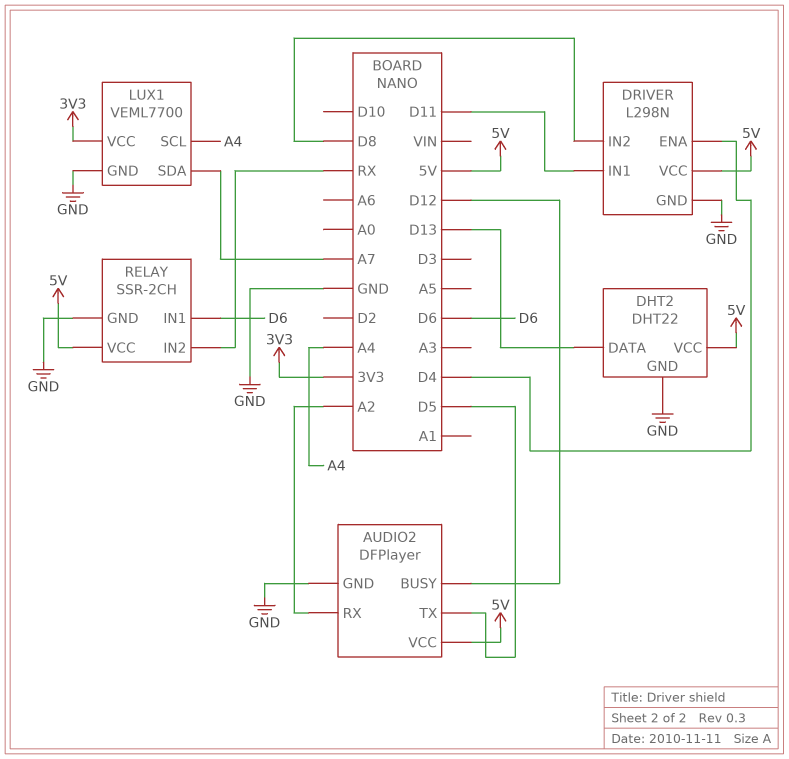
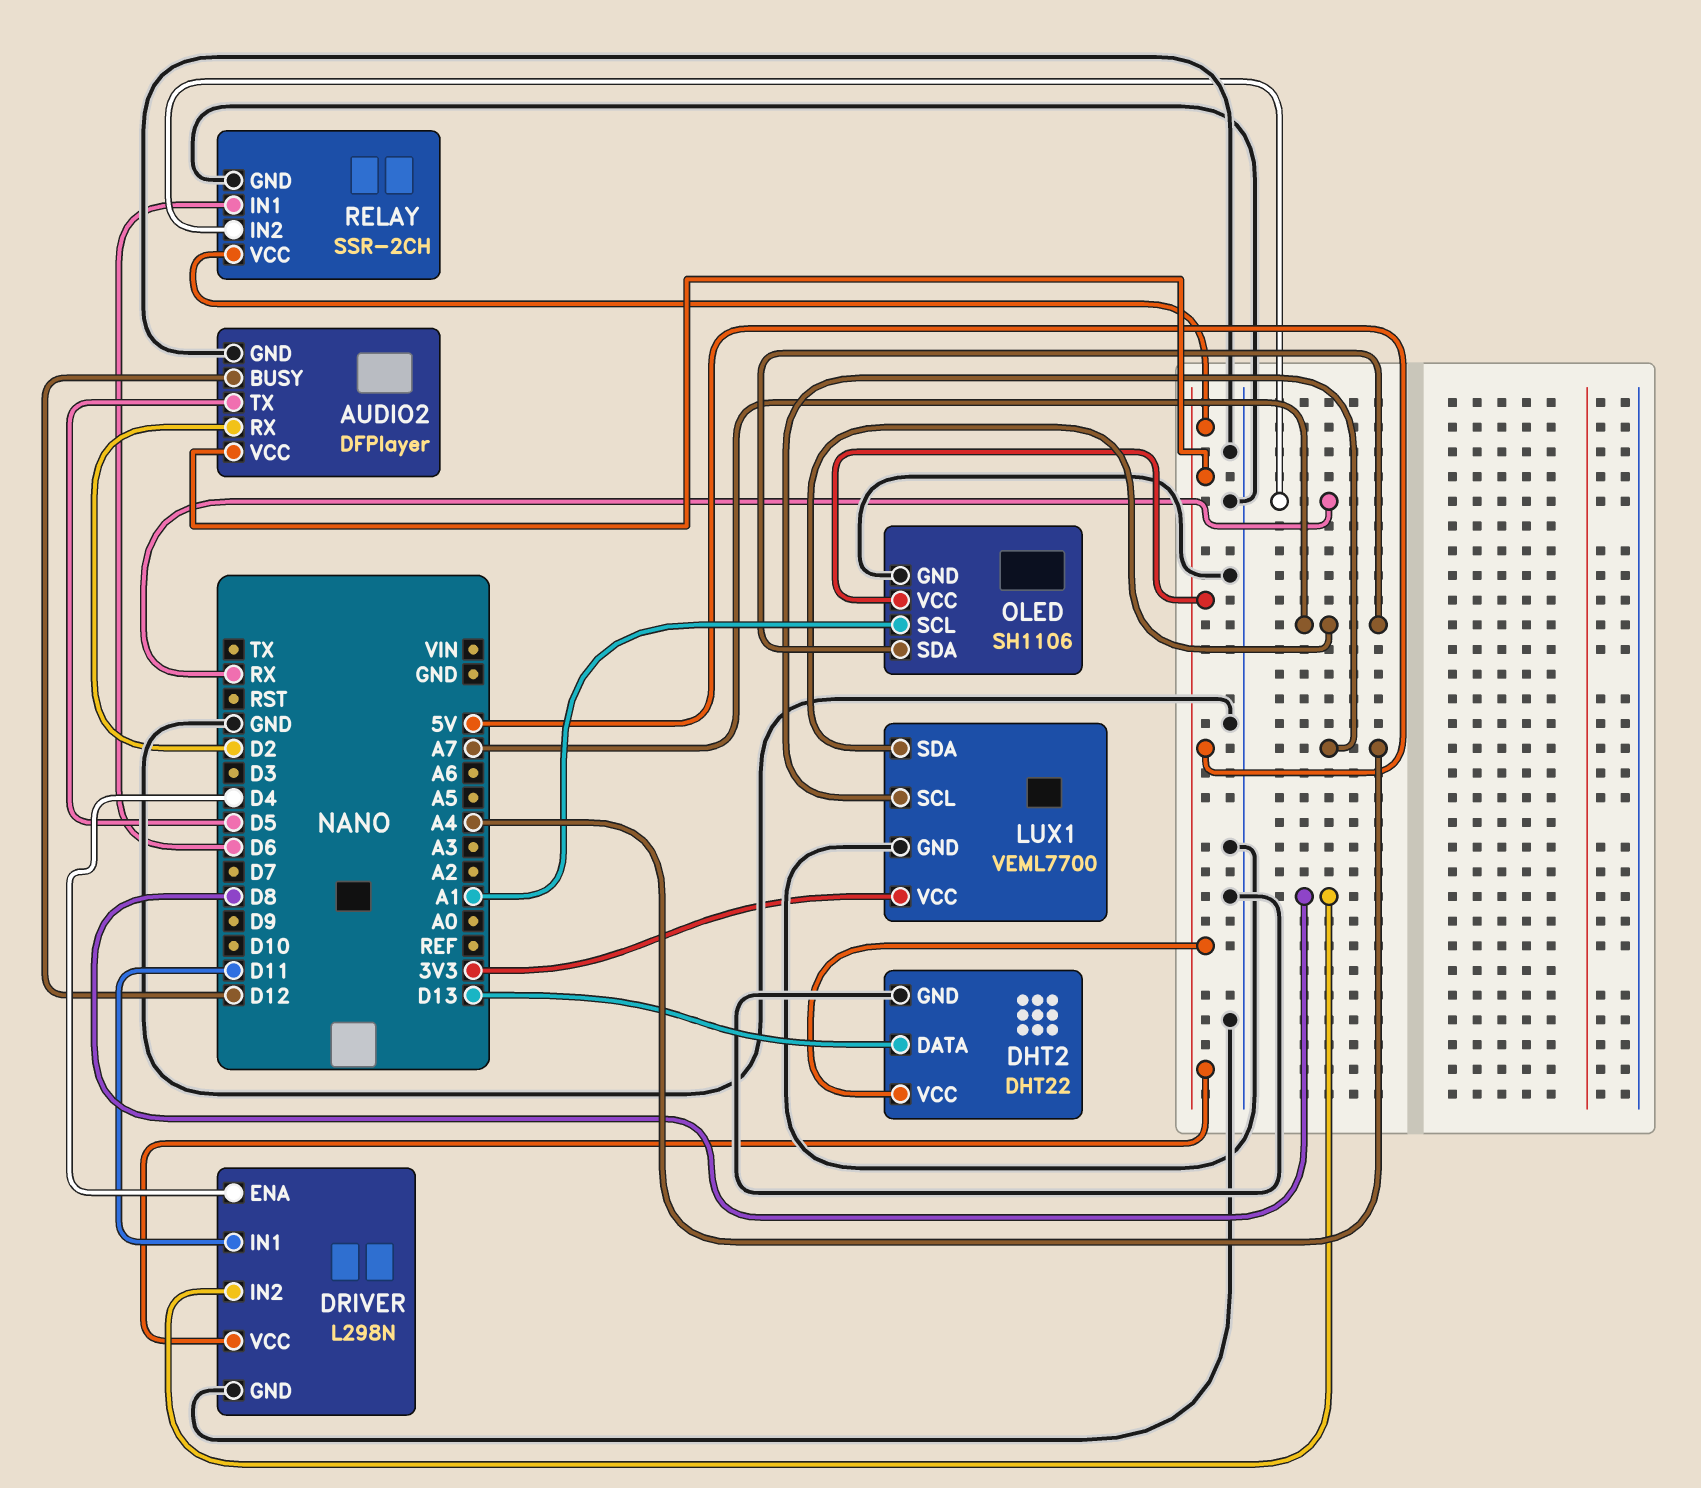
AUDIO2 pin RX: A2 -> D2
OLED: none -> SH1106
OLED pin GND: none -> GND
OLED pin SCL: none -> A1
OLED pin SDA: none -> A7
OLED pin VCC: none -> 5V

